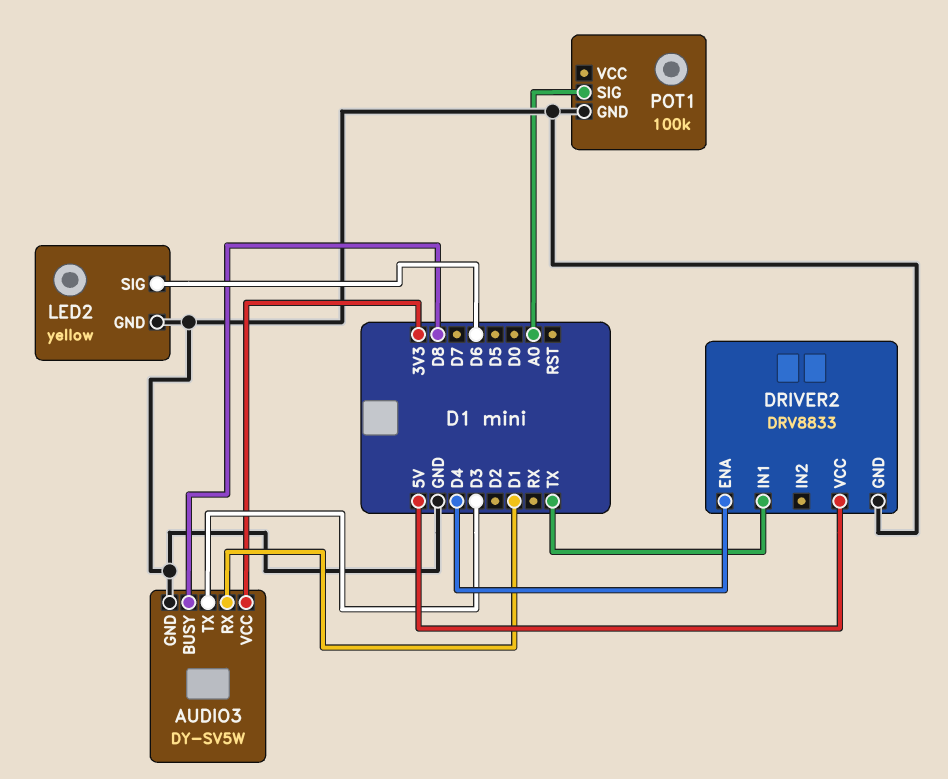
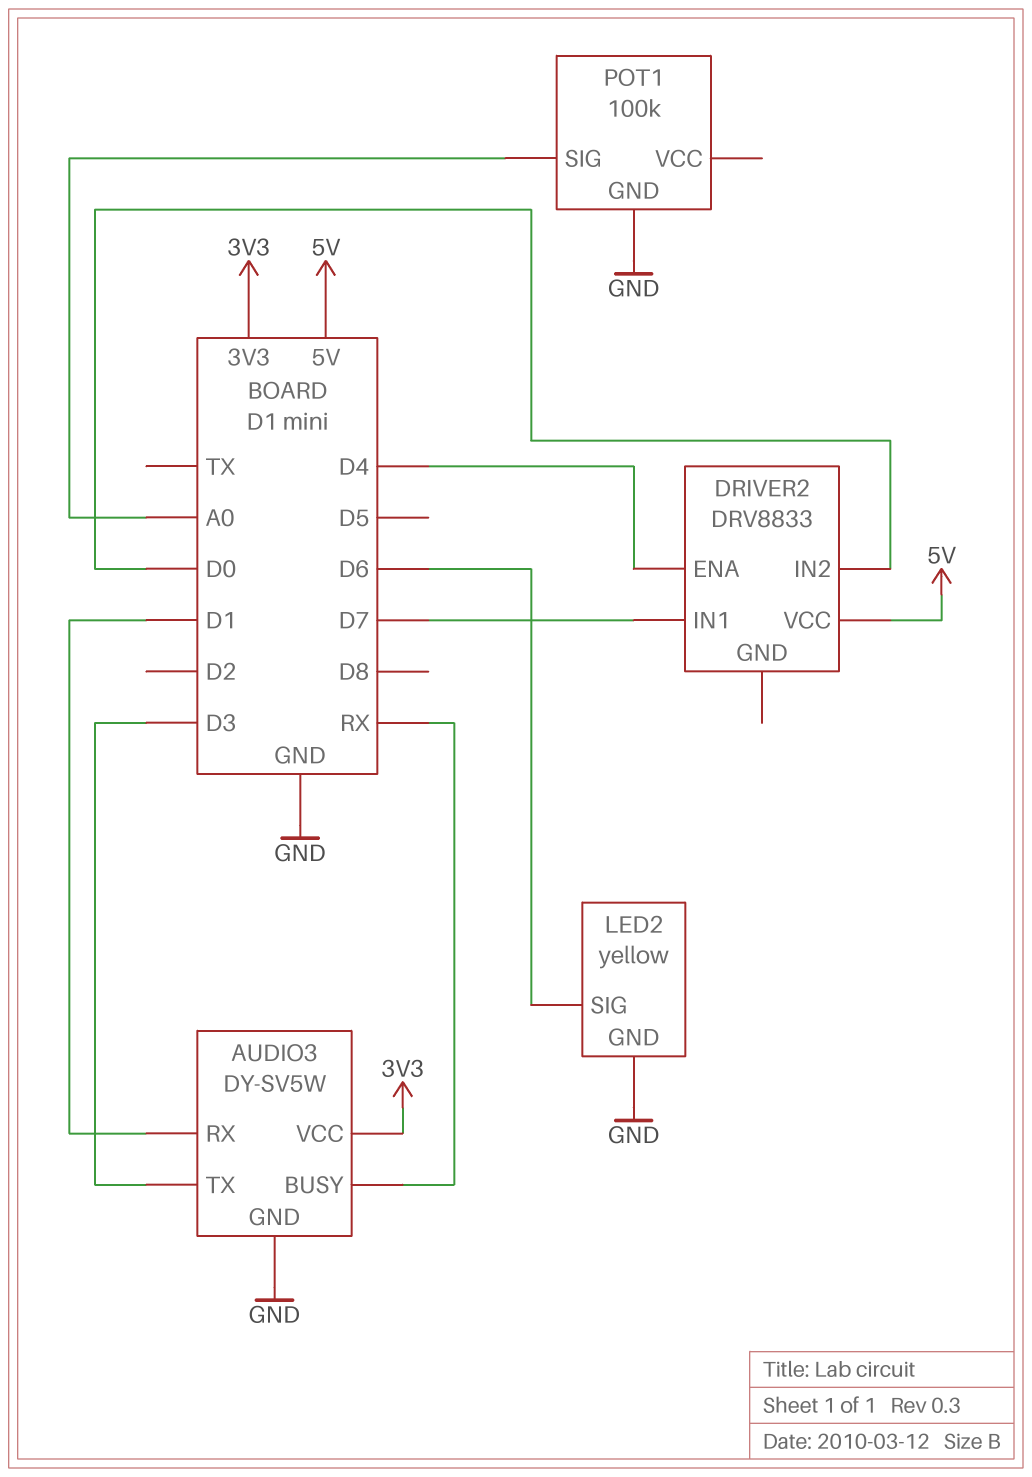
AUDIO3 pin BUSY: D8 -> RX
DRIVER2 pin GND: GND -> none
DRIVER2 pin IN1: TX -> D7
DRIVER2 pin IN2: none -> D0

